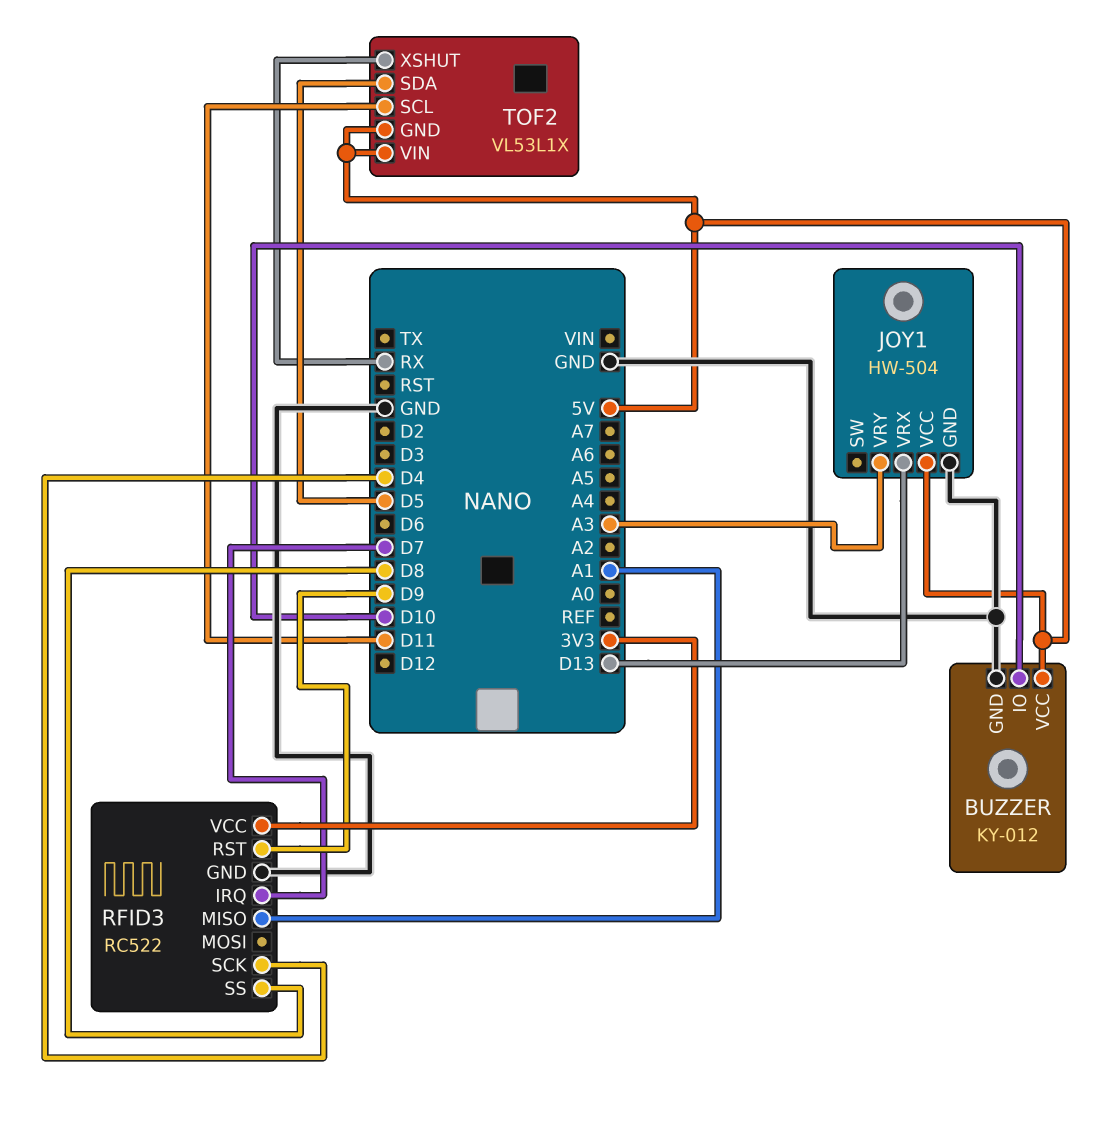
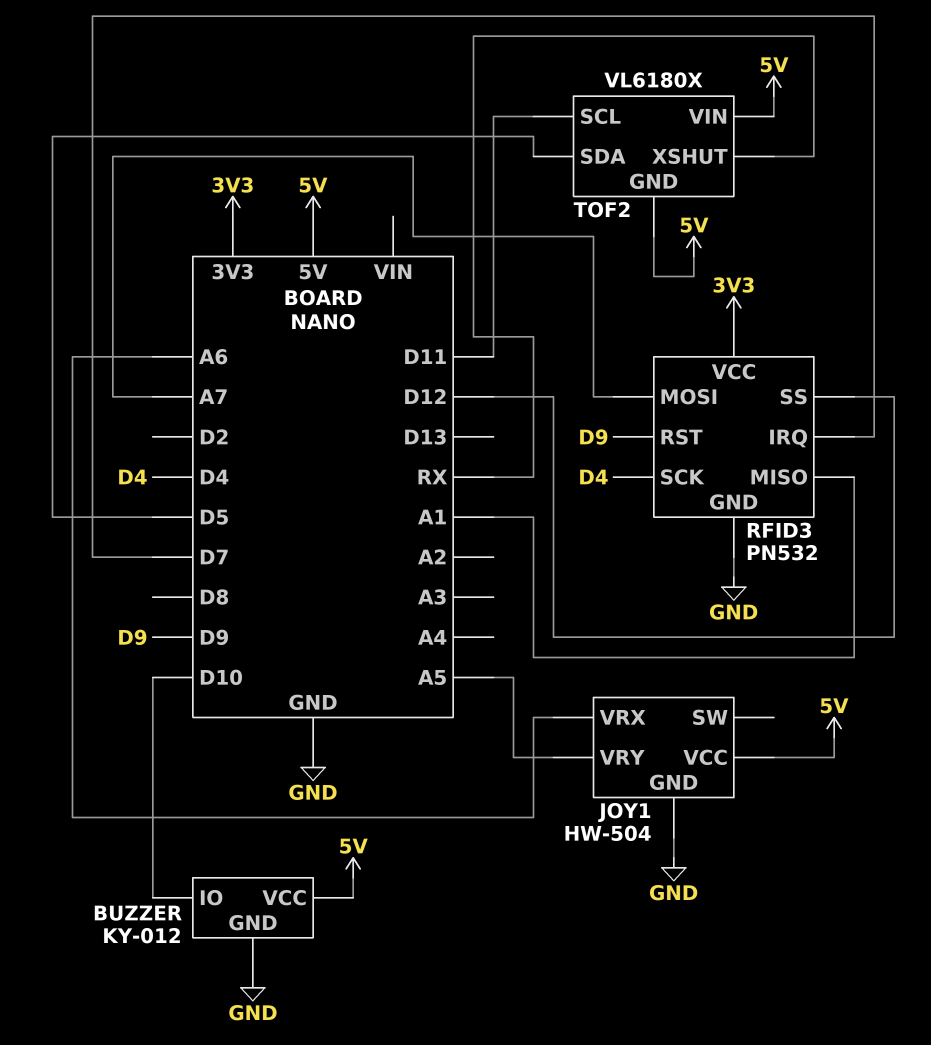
JOY1 pin VRX: D13 -> A6
JOY1 pin VRY: A3 -> A5
RFID3: RC522 -> PN532
RFID3 pin MOSI: none -> A7
RFID3 pin SS: D8 -> D12
TOF2: VL53L1X -> VL6180X

